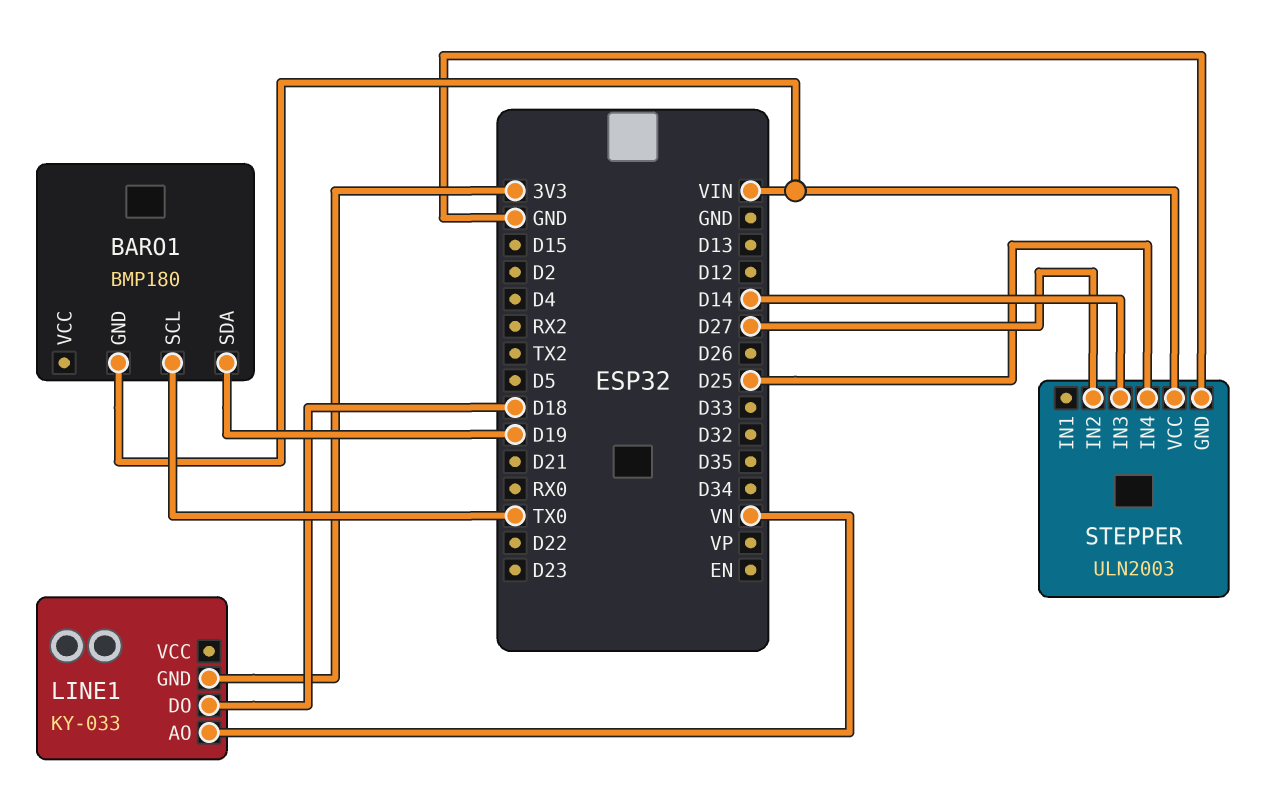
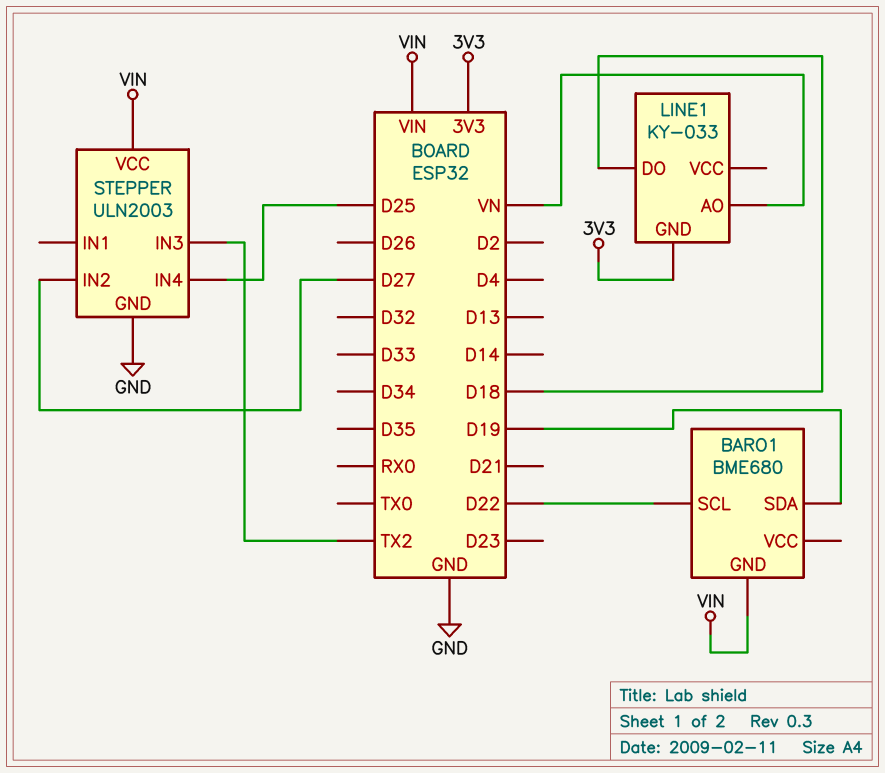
BARO1: BMP180 -> BME680
BARO1 pin SCL: TX0 -> D22
STEPPER pin IN3: D14 -> TX2

